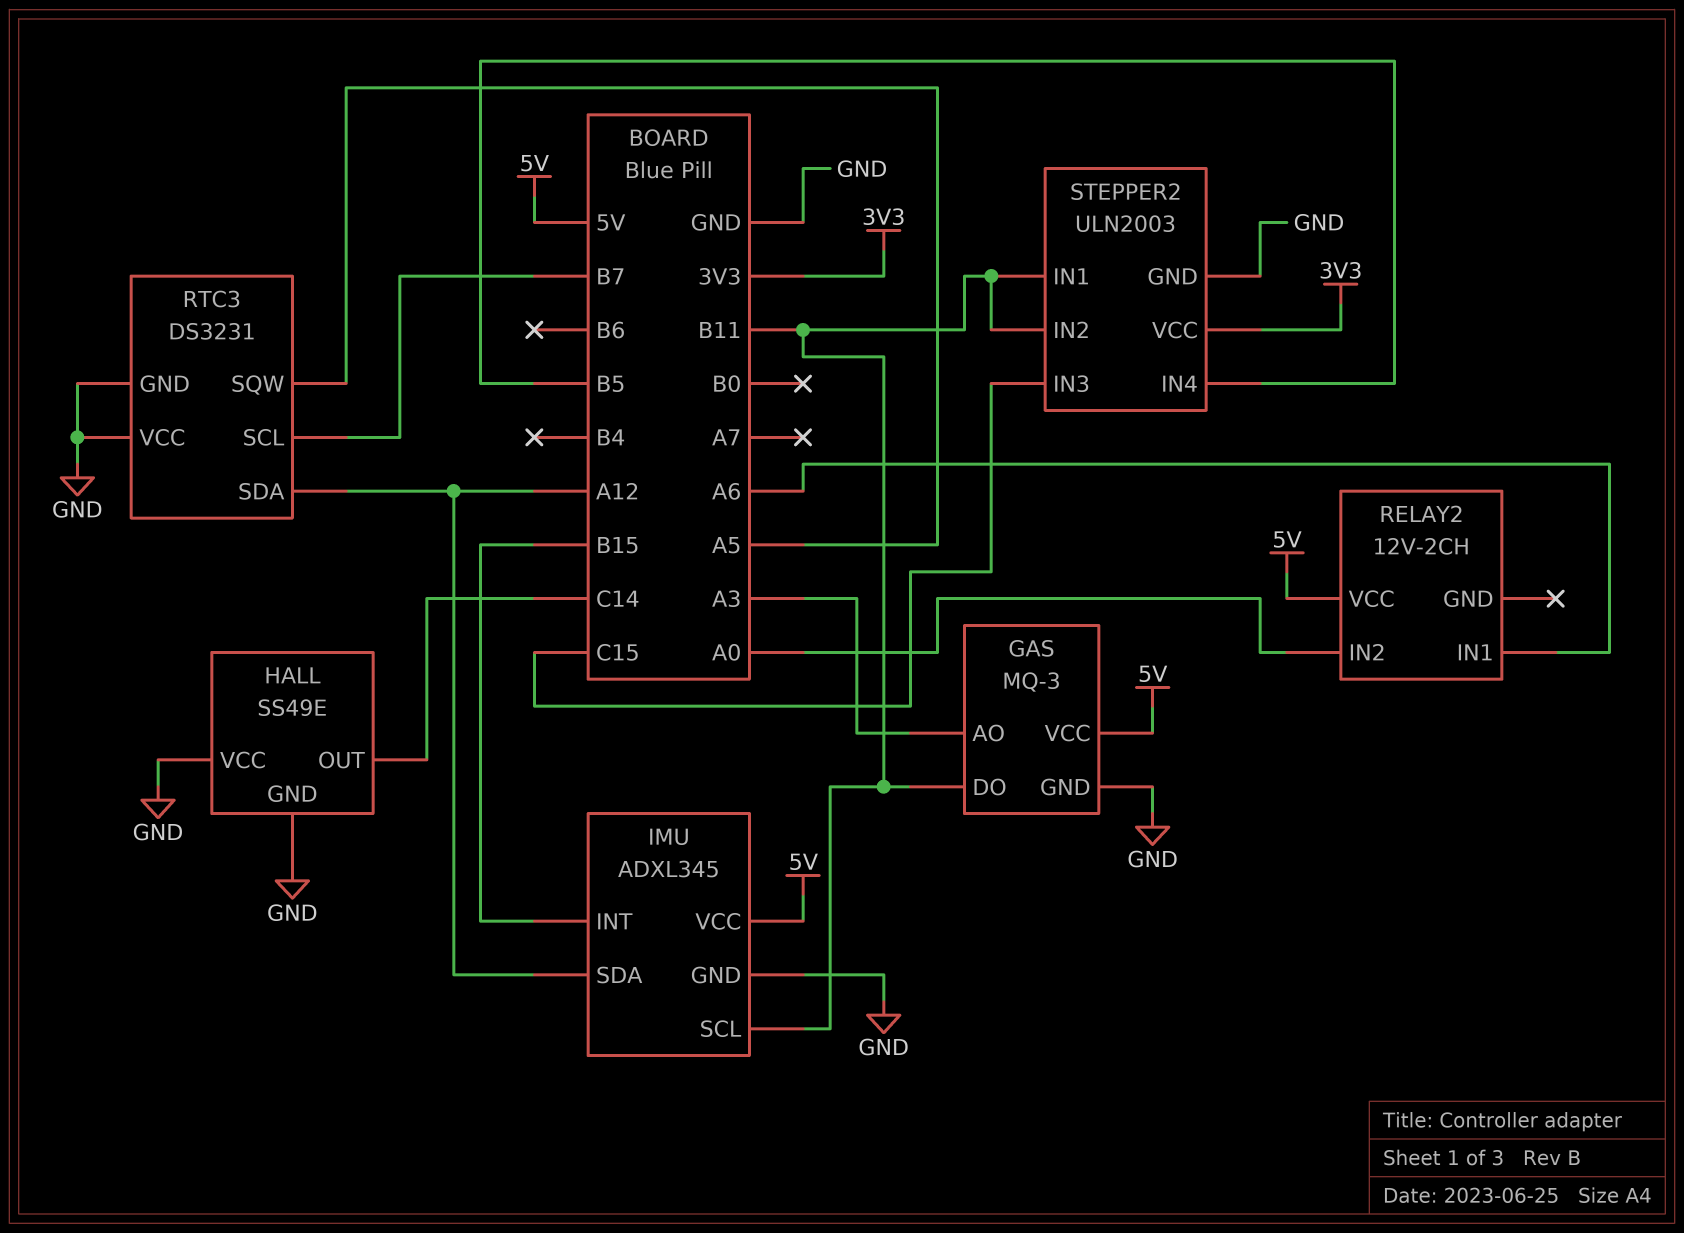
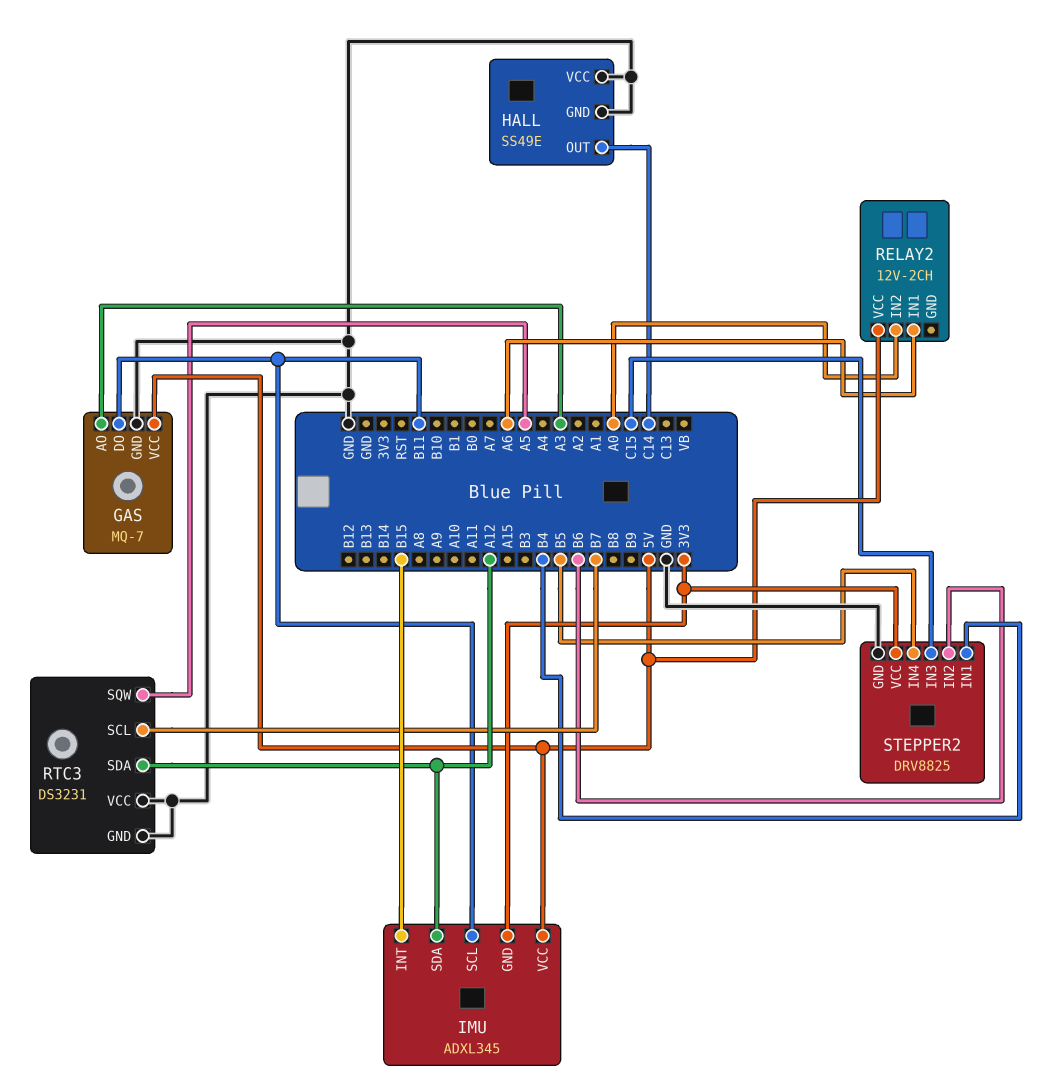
GAS: MQ-3 -> MQ-7
IMU pin GND: GND -> 3V3
STEPPER2: ULN2003 -> DRV8825
STEPPER2 pin IN1: B11 -> B4
STEPPER2 pin IN2: B11 -> B6

